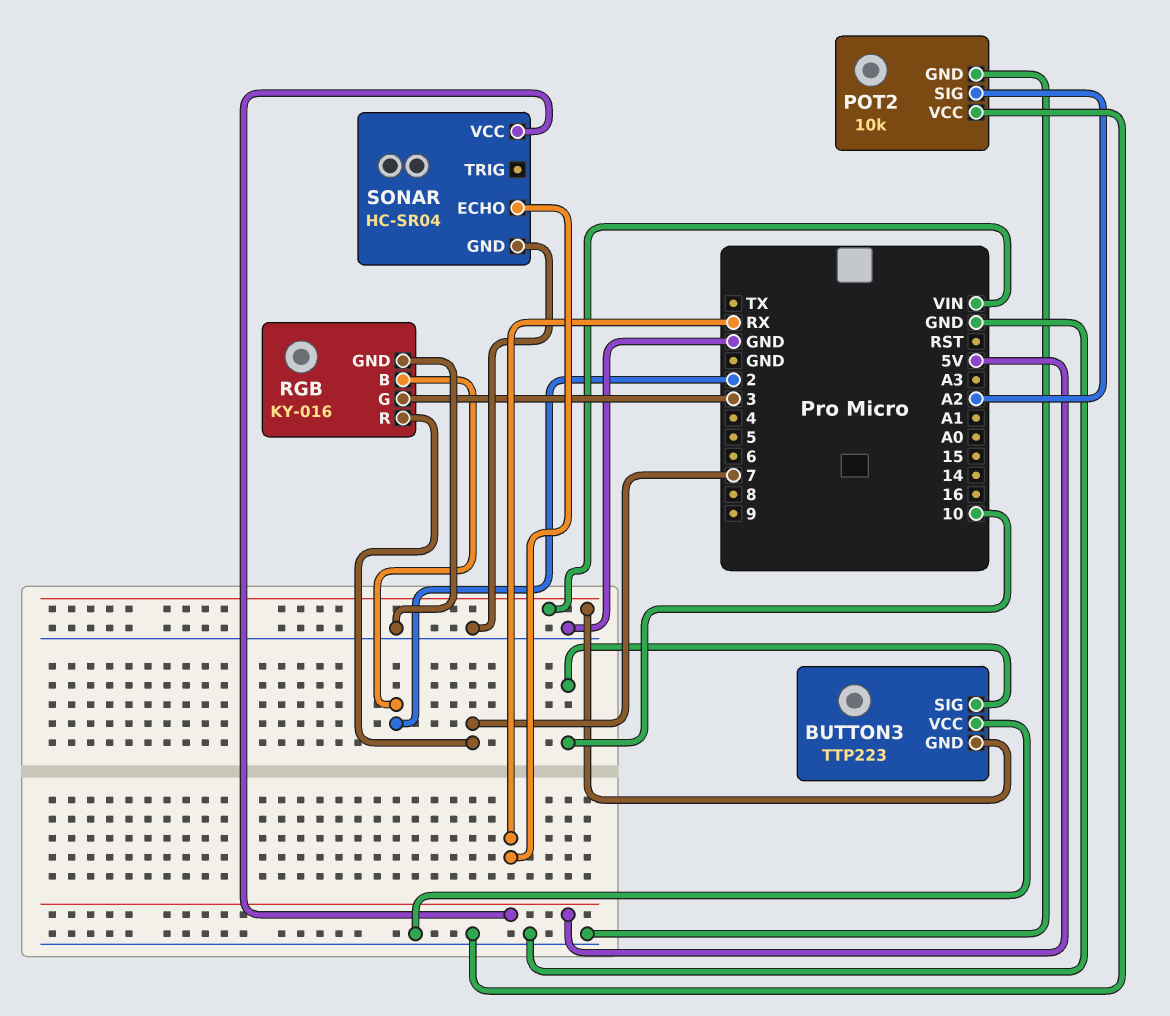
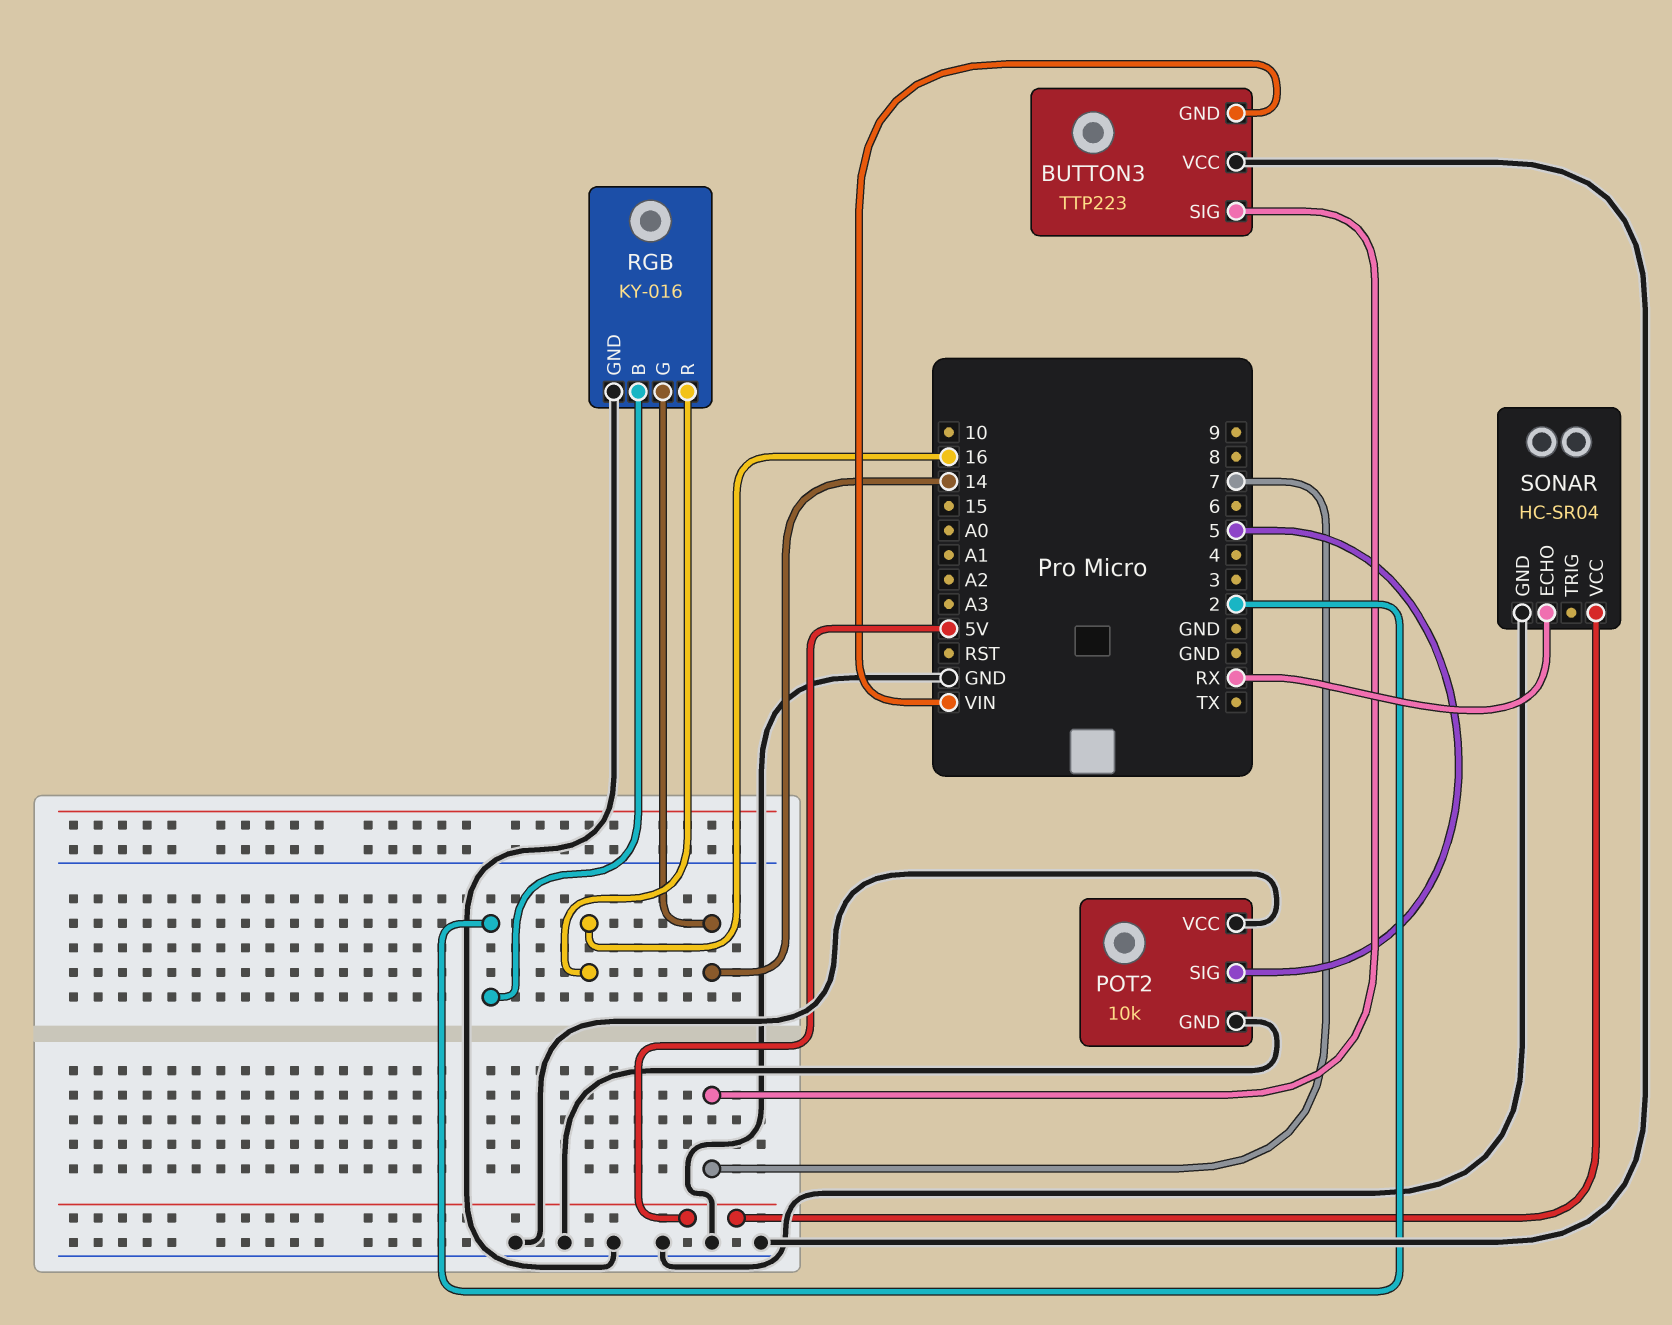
BUTTON3 pin SIG: 10 -> 7
POT2 pin SIG: A2 -> 5
RGB pin G: 3 -> 14
RGB pin R: 7 -> 16

